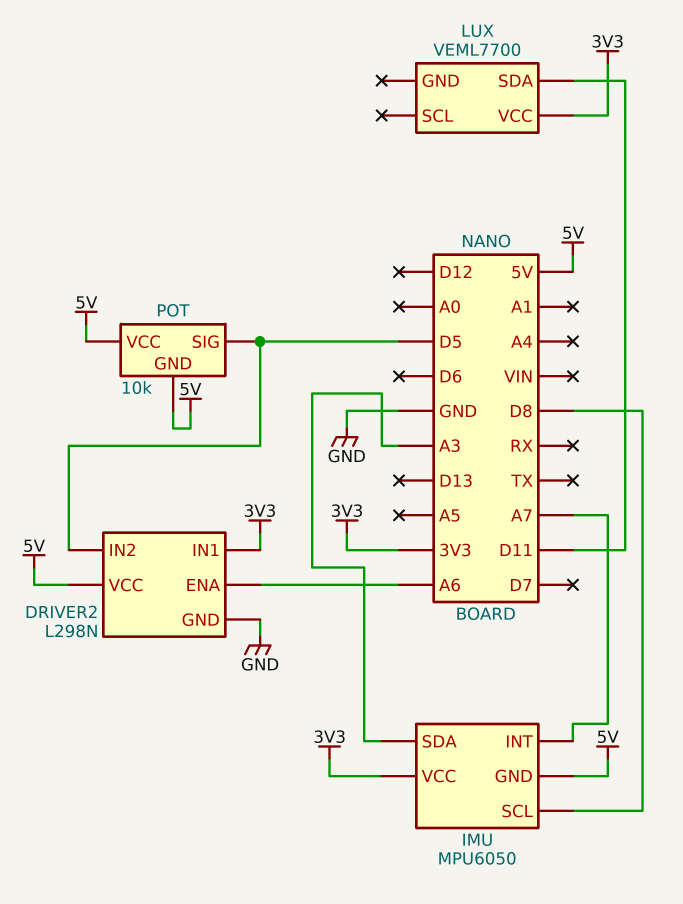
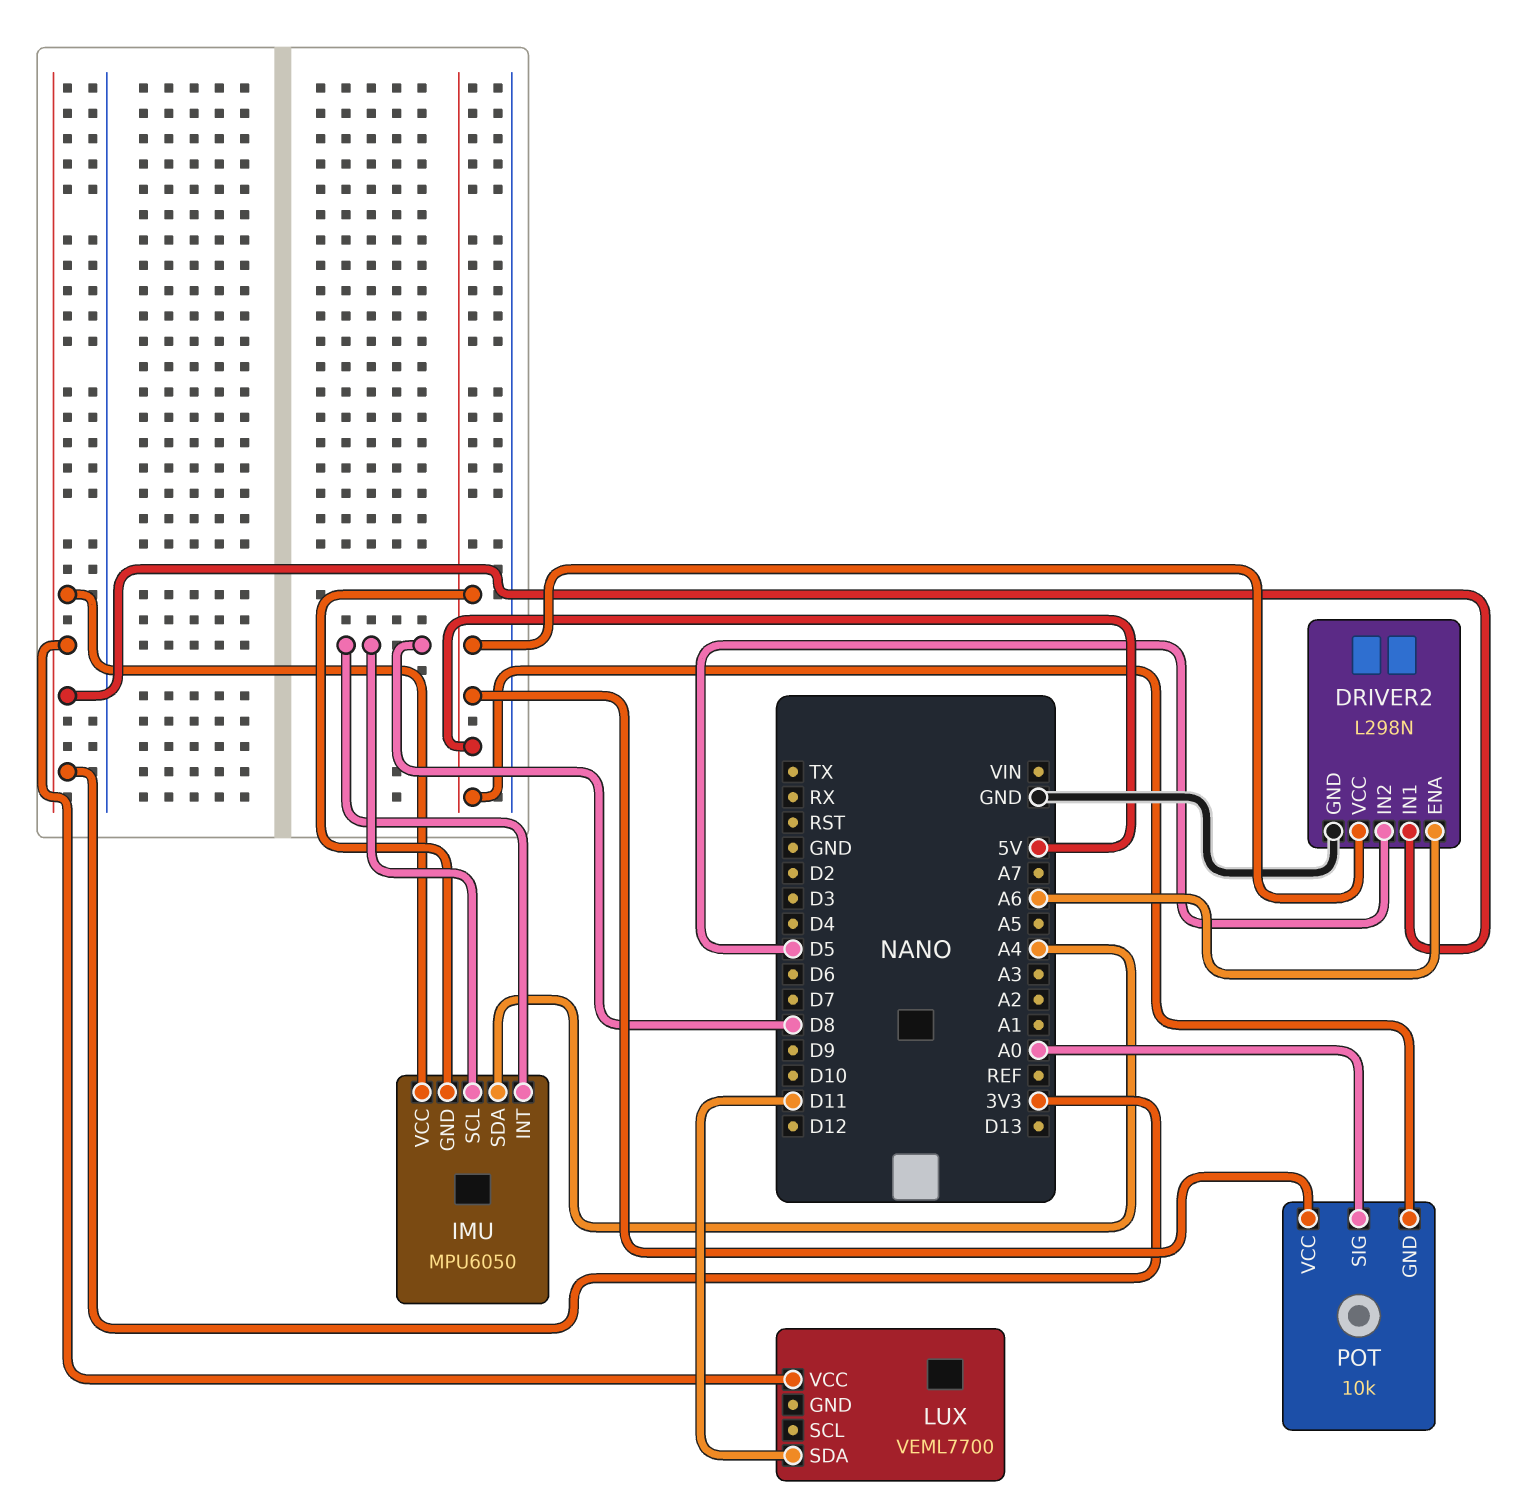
IMU pin INT: A7 -> D8
IMU pin SDA: A3 -> A4
POT pin SIG: D5 -> A0

